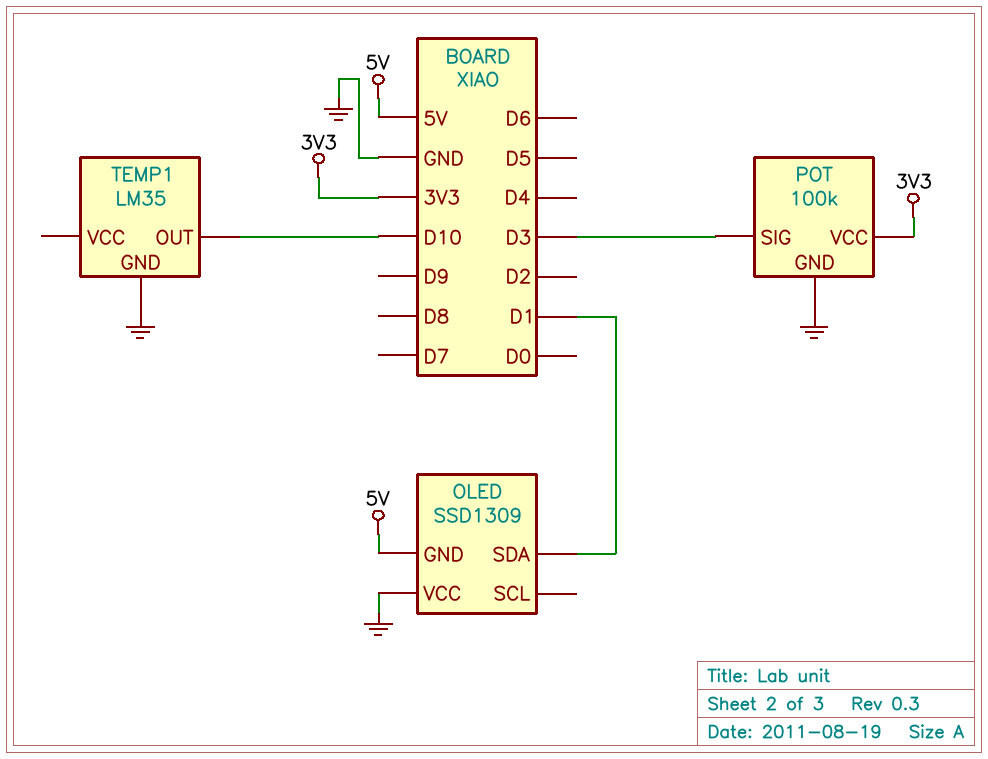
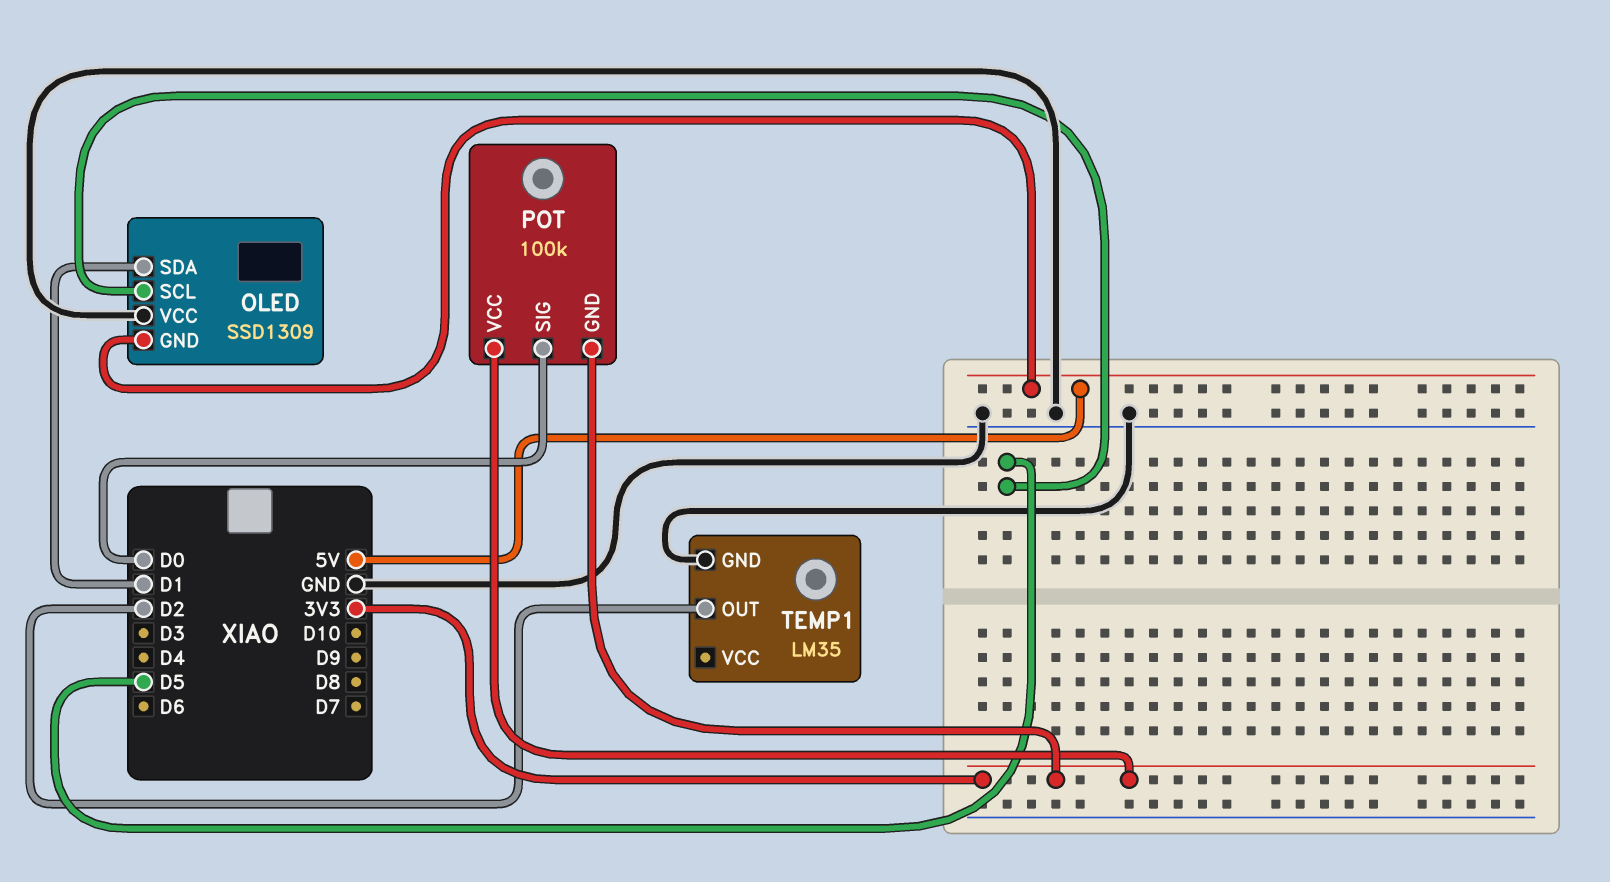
OLED pin SCL: none -> D5
POT pin GND: GND -> 3V3
POT pin SIG: D3 -> D0
TEMP1 pin OUT: D10 -> D2

